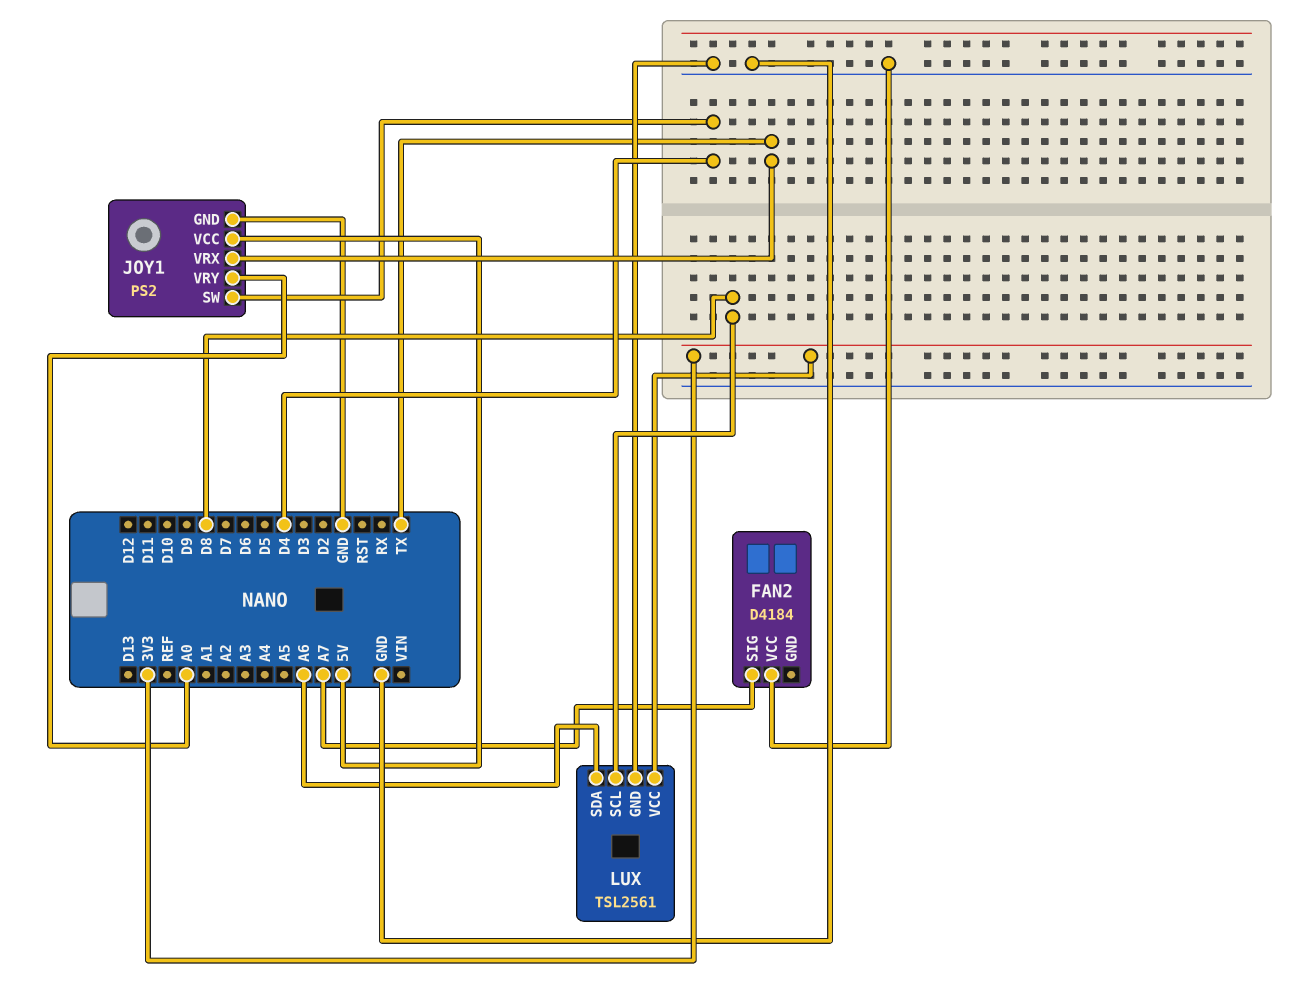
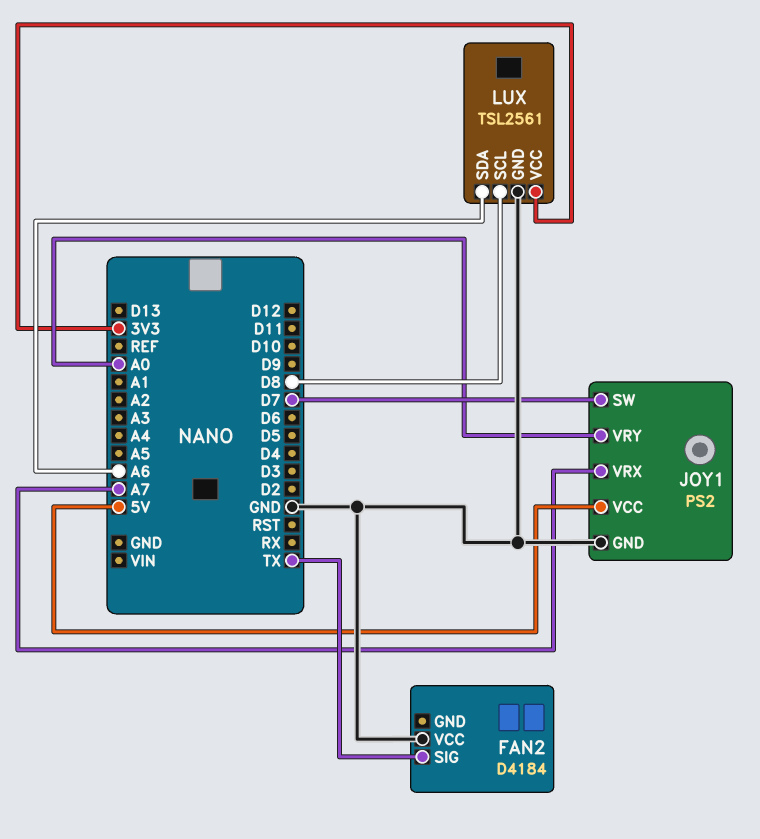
FAN2 pin SIG: A7 -> TX
JOY1 pin SW: D4 -> D7
JOY1 pin VRX: TX -> A7

